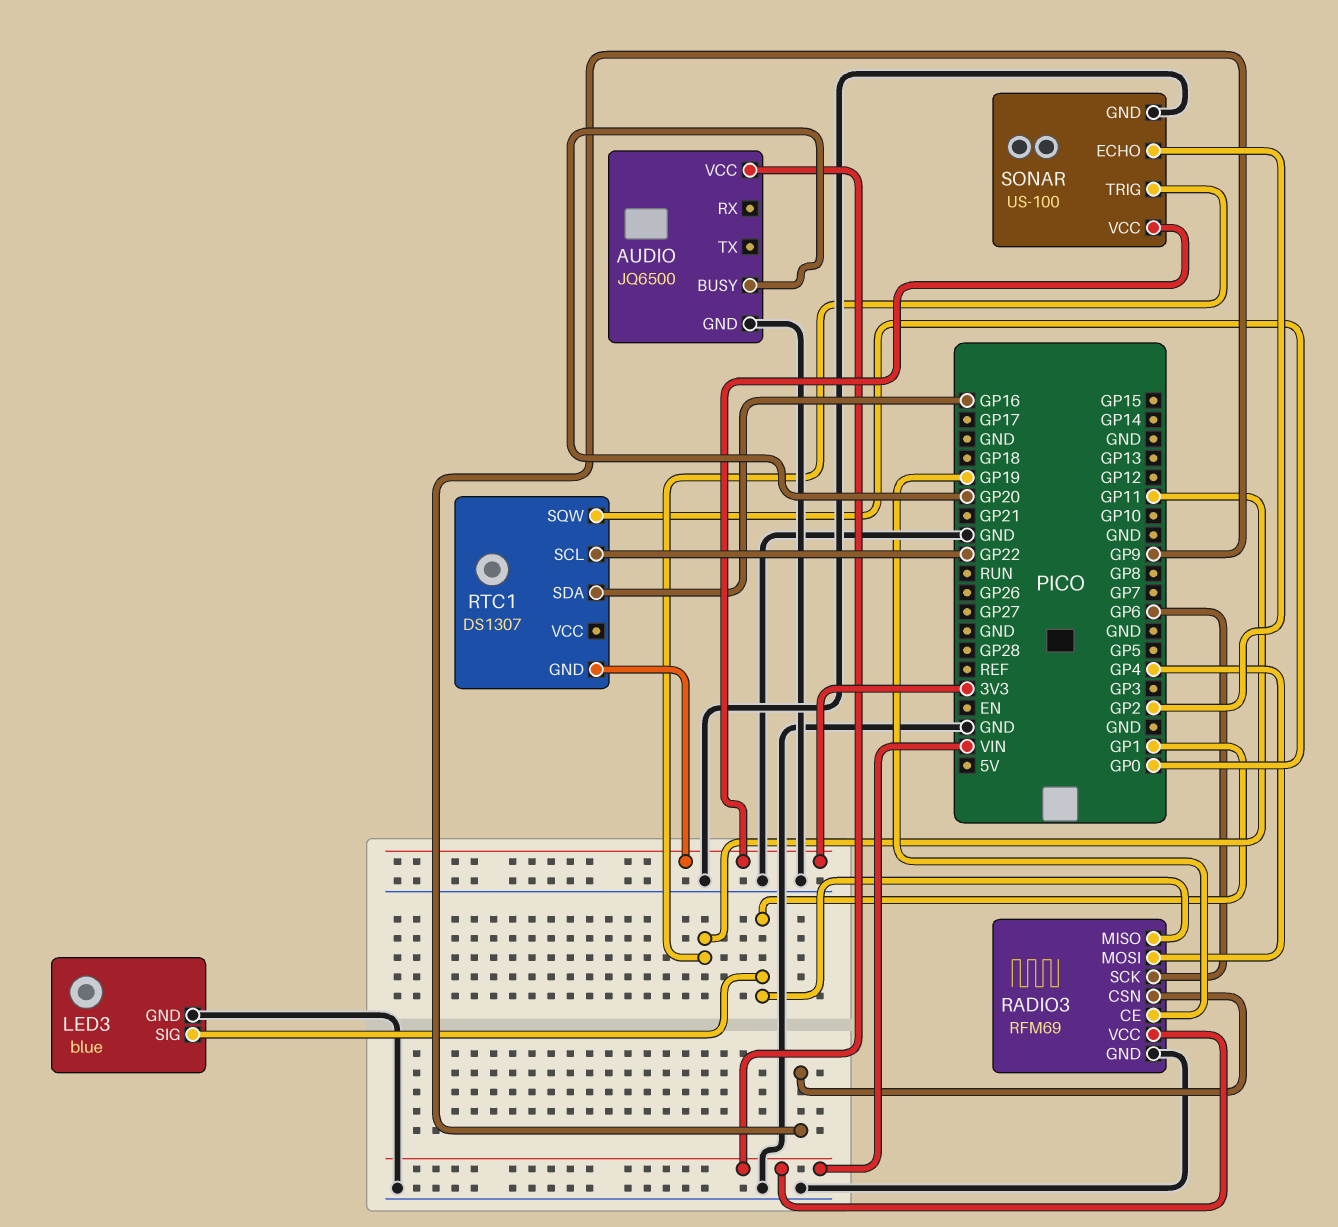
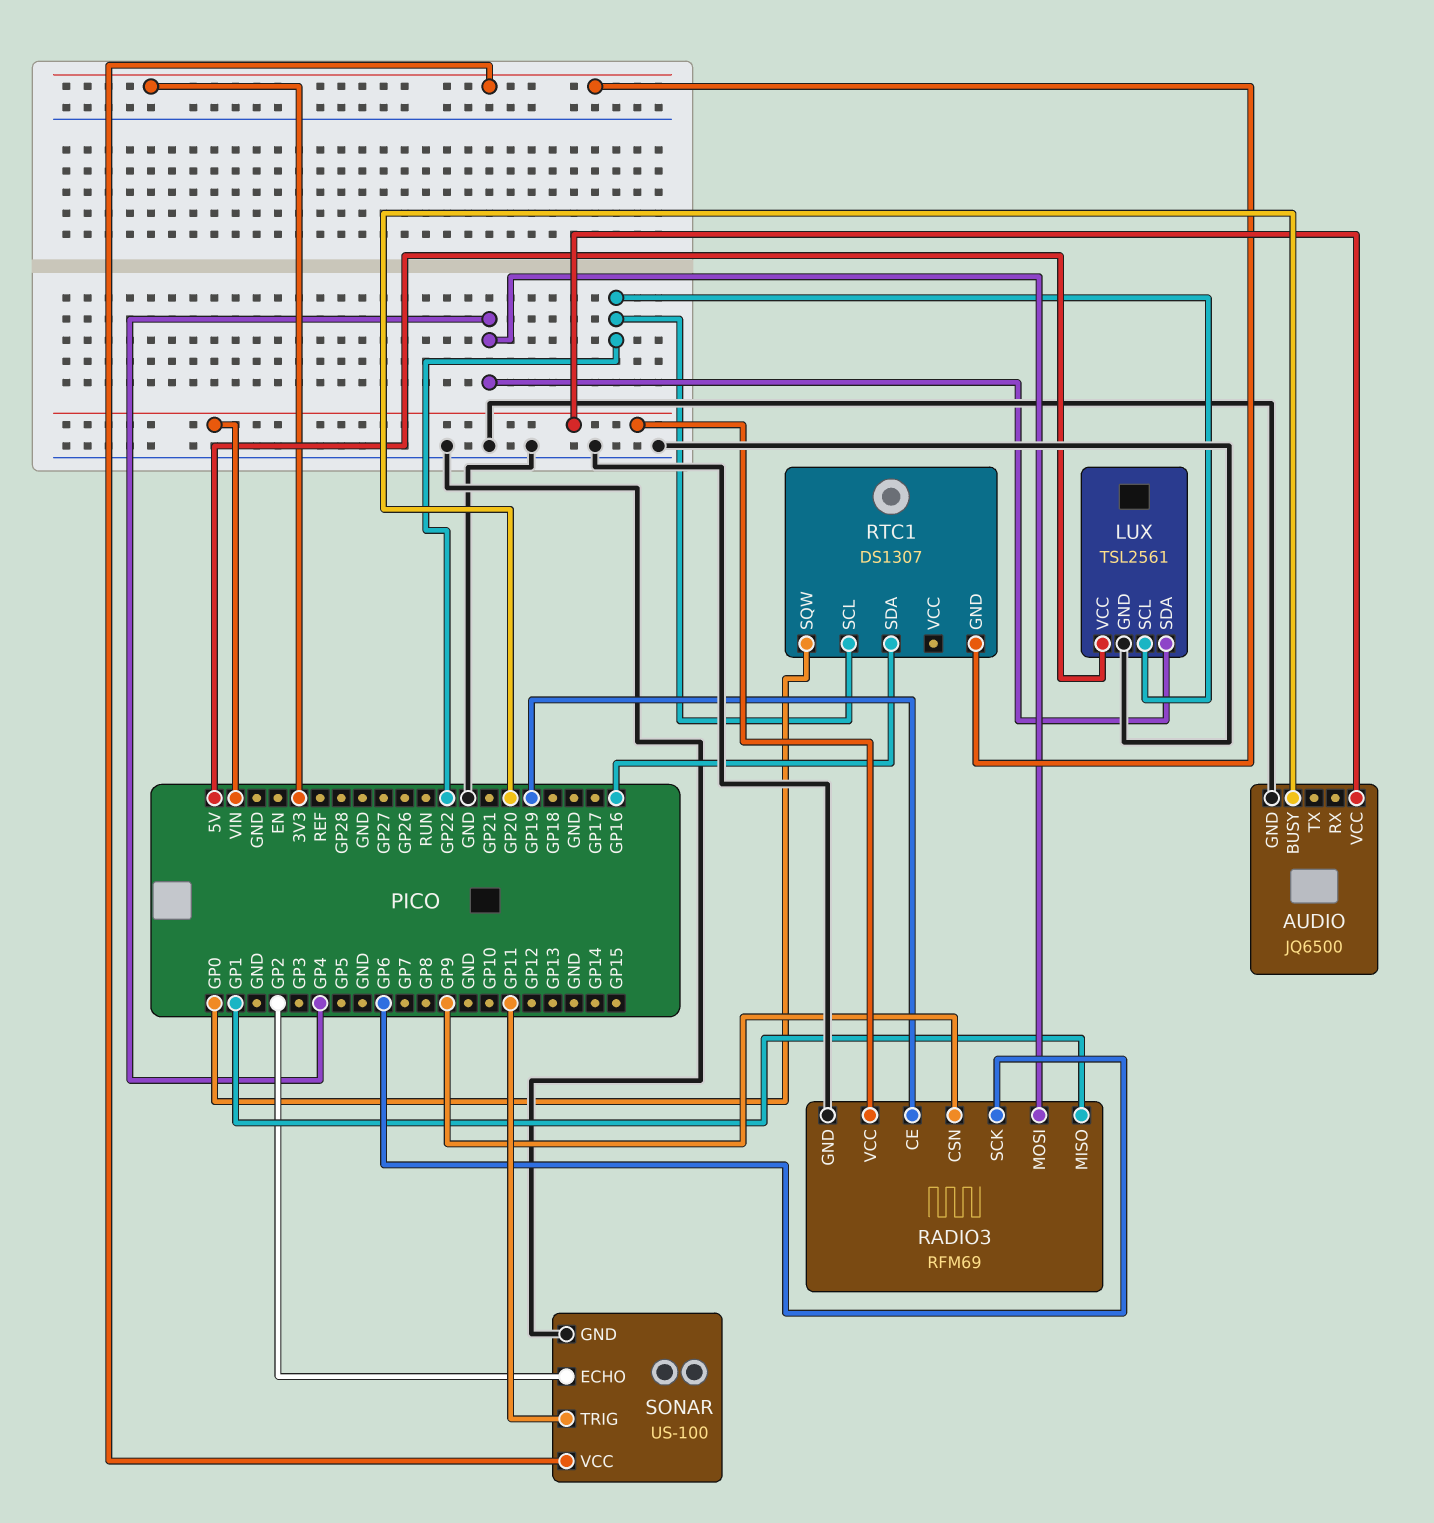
LED3: blue -> none
LED3 pin GND: GND -> none
LED3 pin SIG: GP1 -> none
LUX: none -> TSL2561
LUX pin GND: none -> GND
LUX pin SCL: none -> GP22
LUX pin SDA: none -> GP4
LUX pin VCC: none -> 5V

